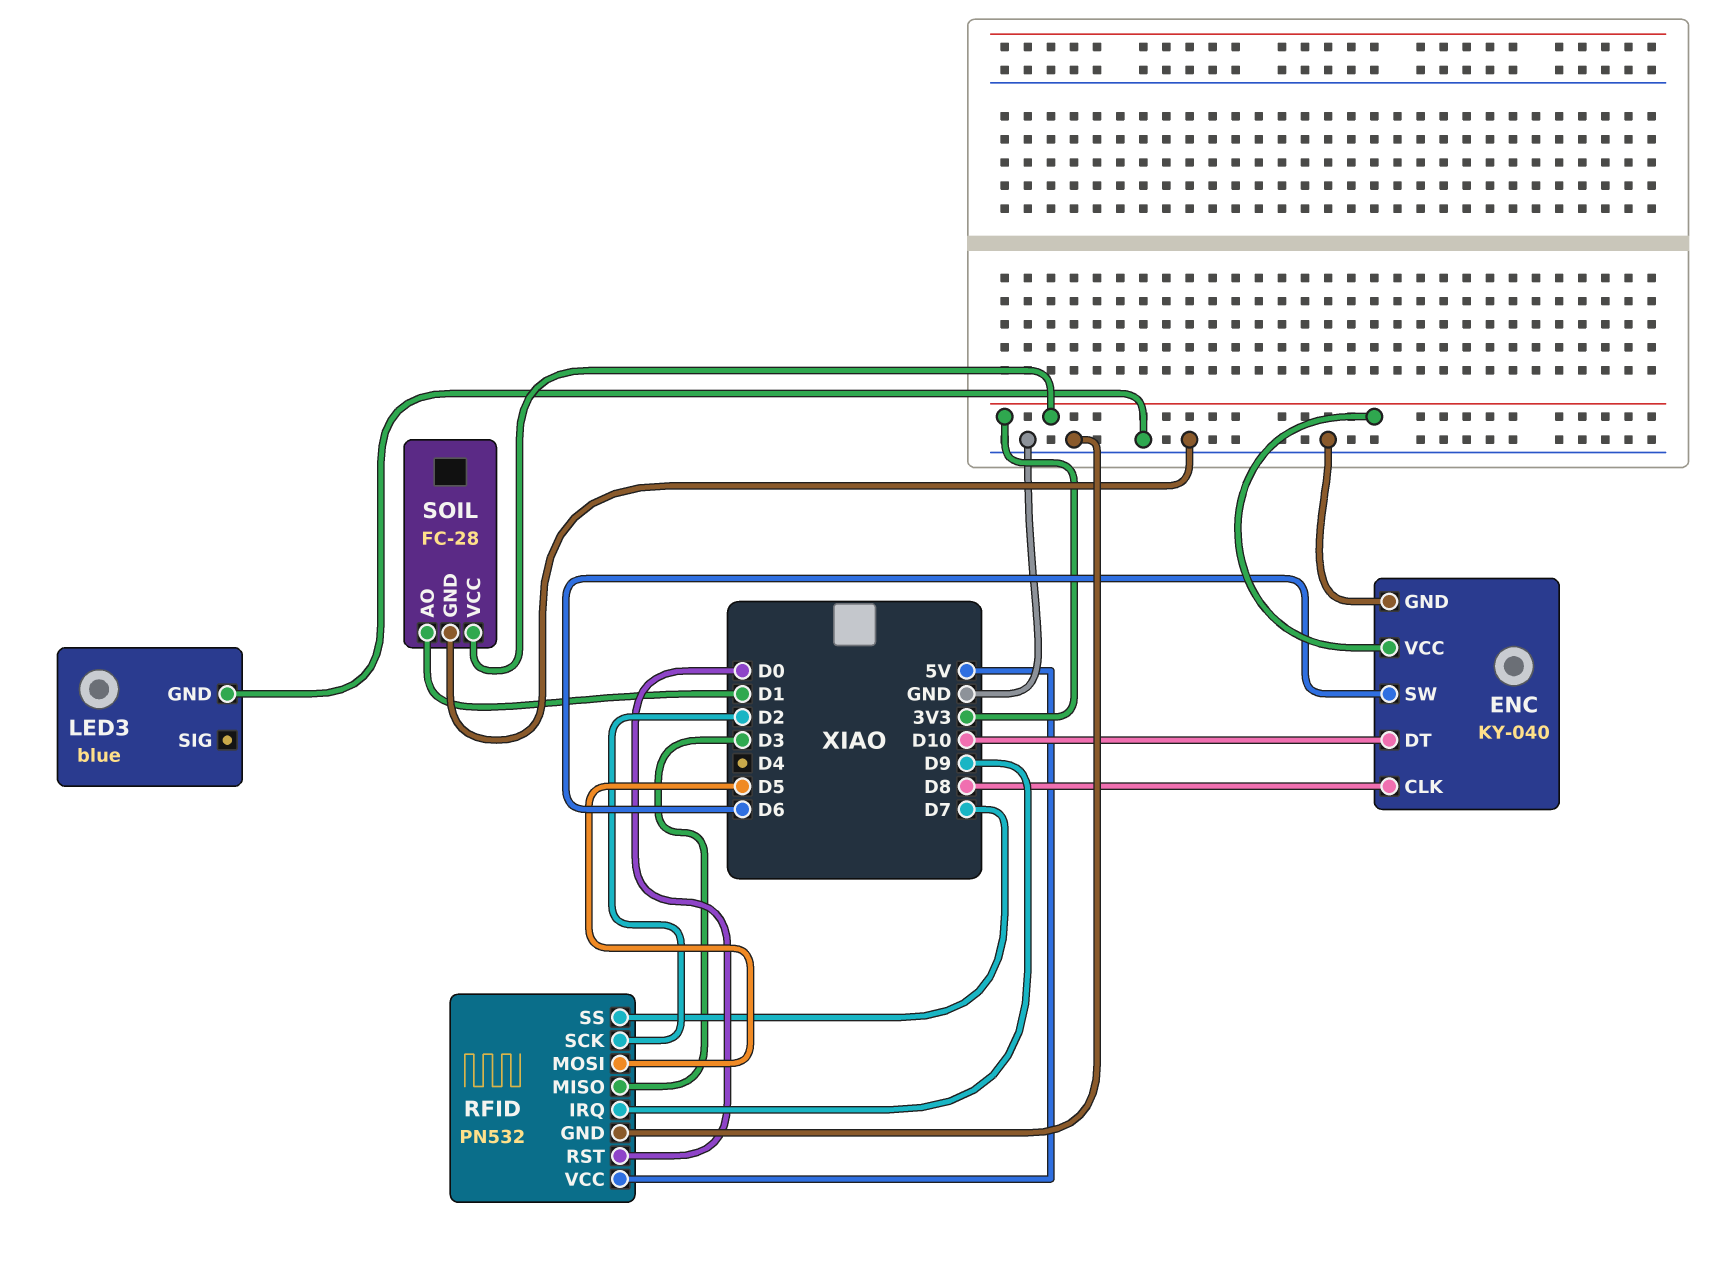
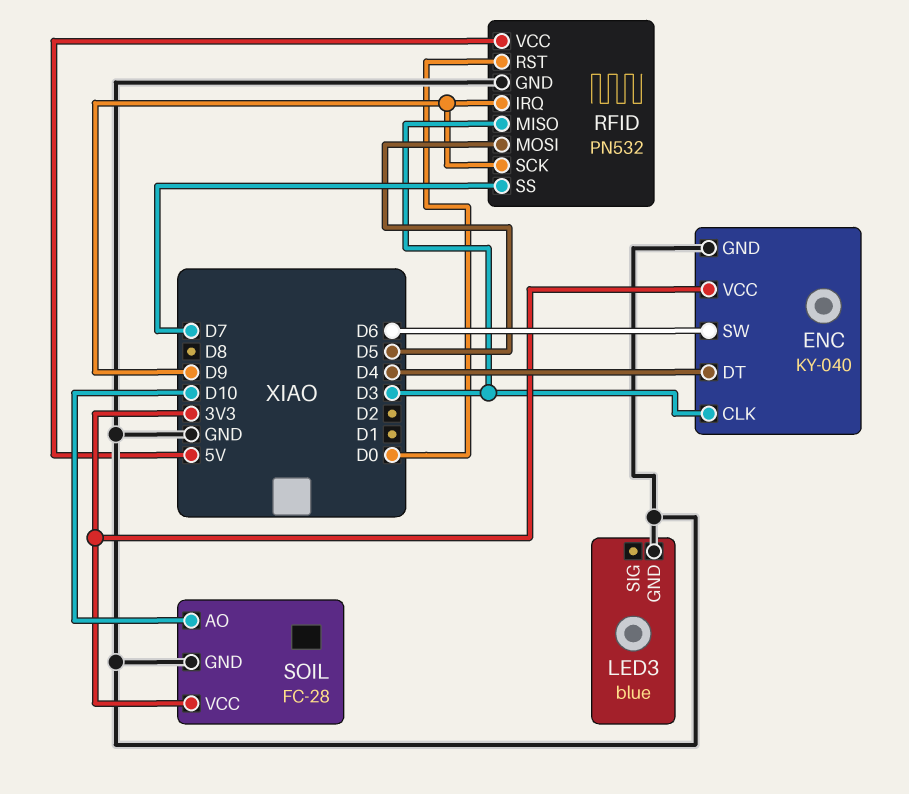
ENC pin CLK: D8 -> D3
ENC pin DT: D10 -> D4
RFID pin SCK: D2 -> D9
SOIL pin AO: D1 -> D10

